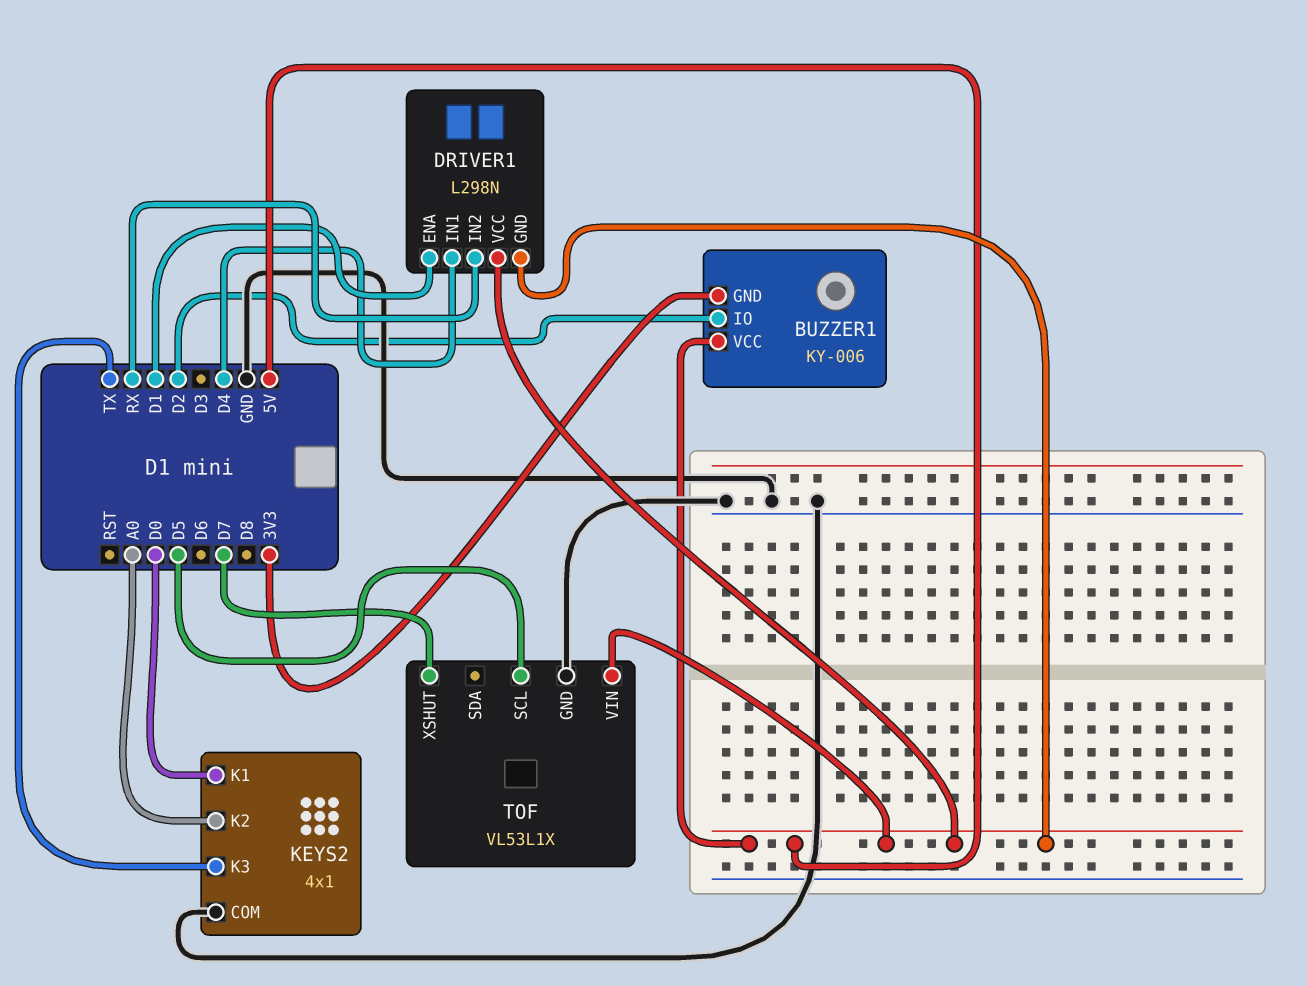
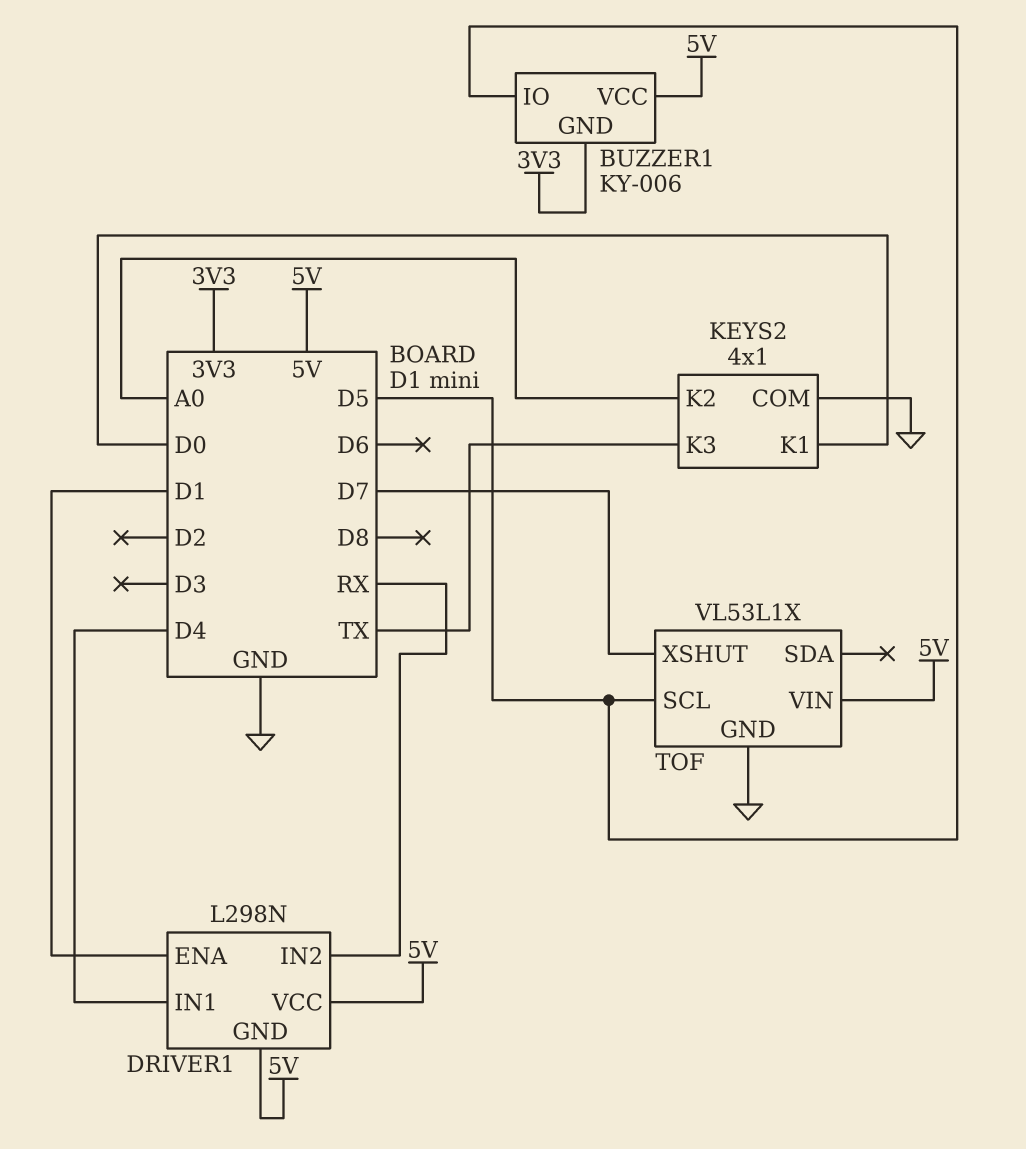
BUZZER1 pin IO: D2 -> D5

